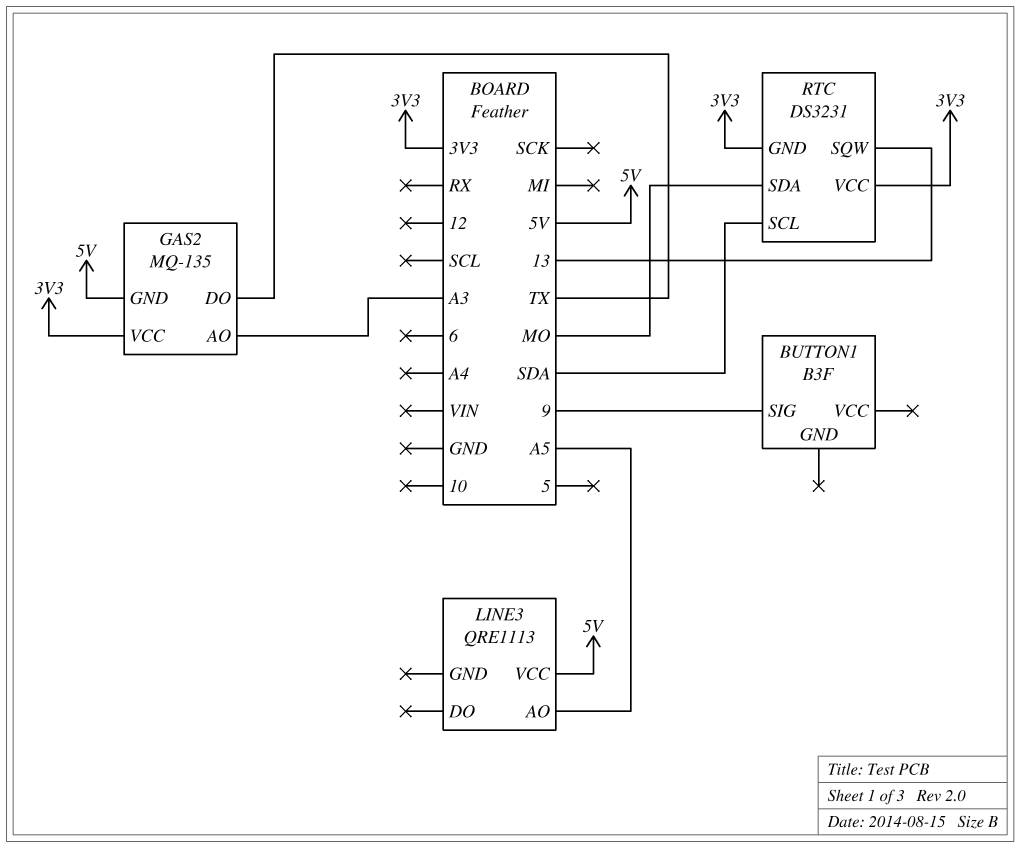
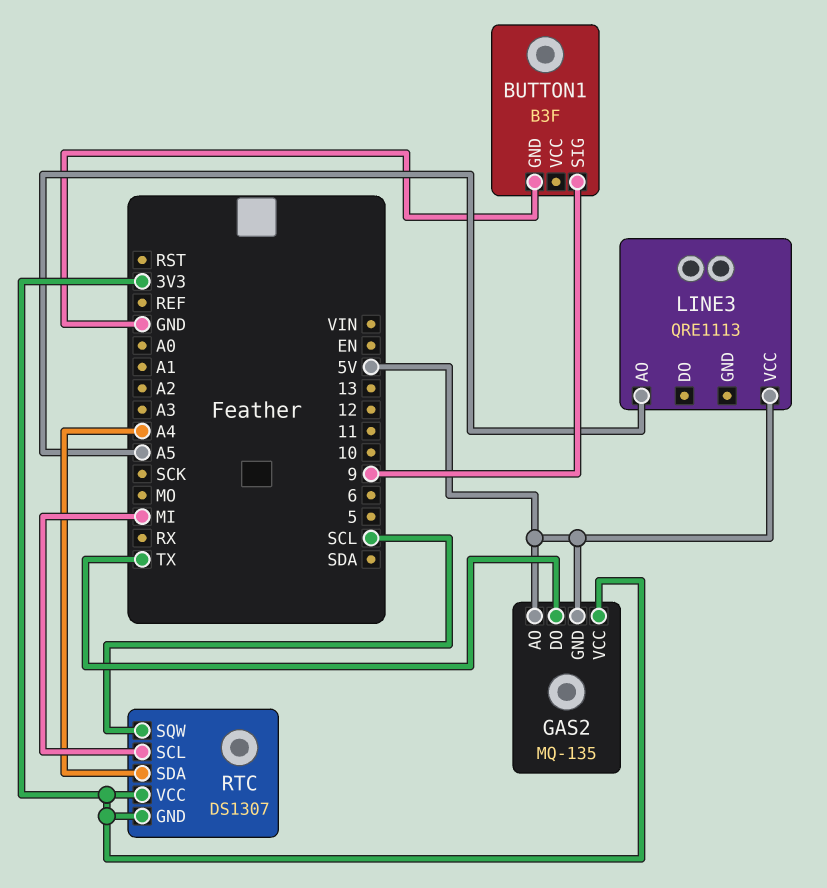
BUTTON1 pin GND: none -> GND
GAS2 pin AO: A3 -> 5V
RTC: DS3231 -> DS1307
RTC pin SCL: SDA -> MI
RTC pin SDA: MO -> A4
RTC pin SQW: 13 -> SCL

